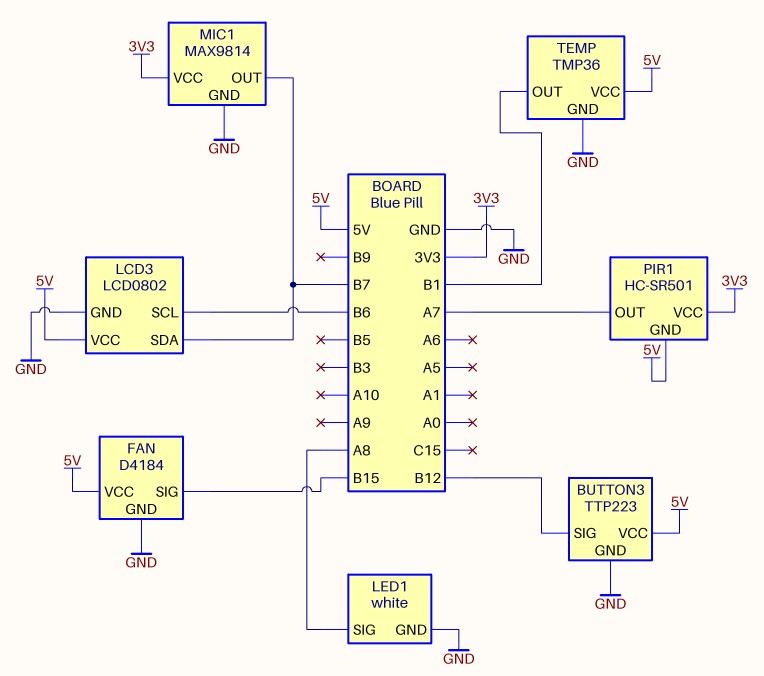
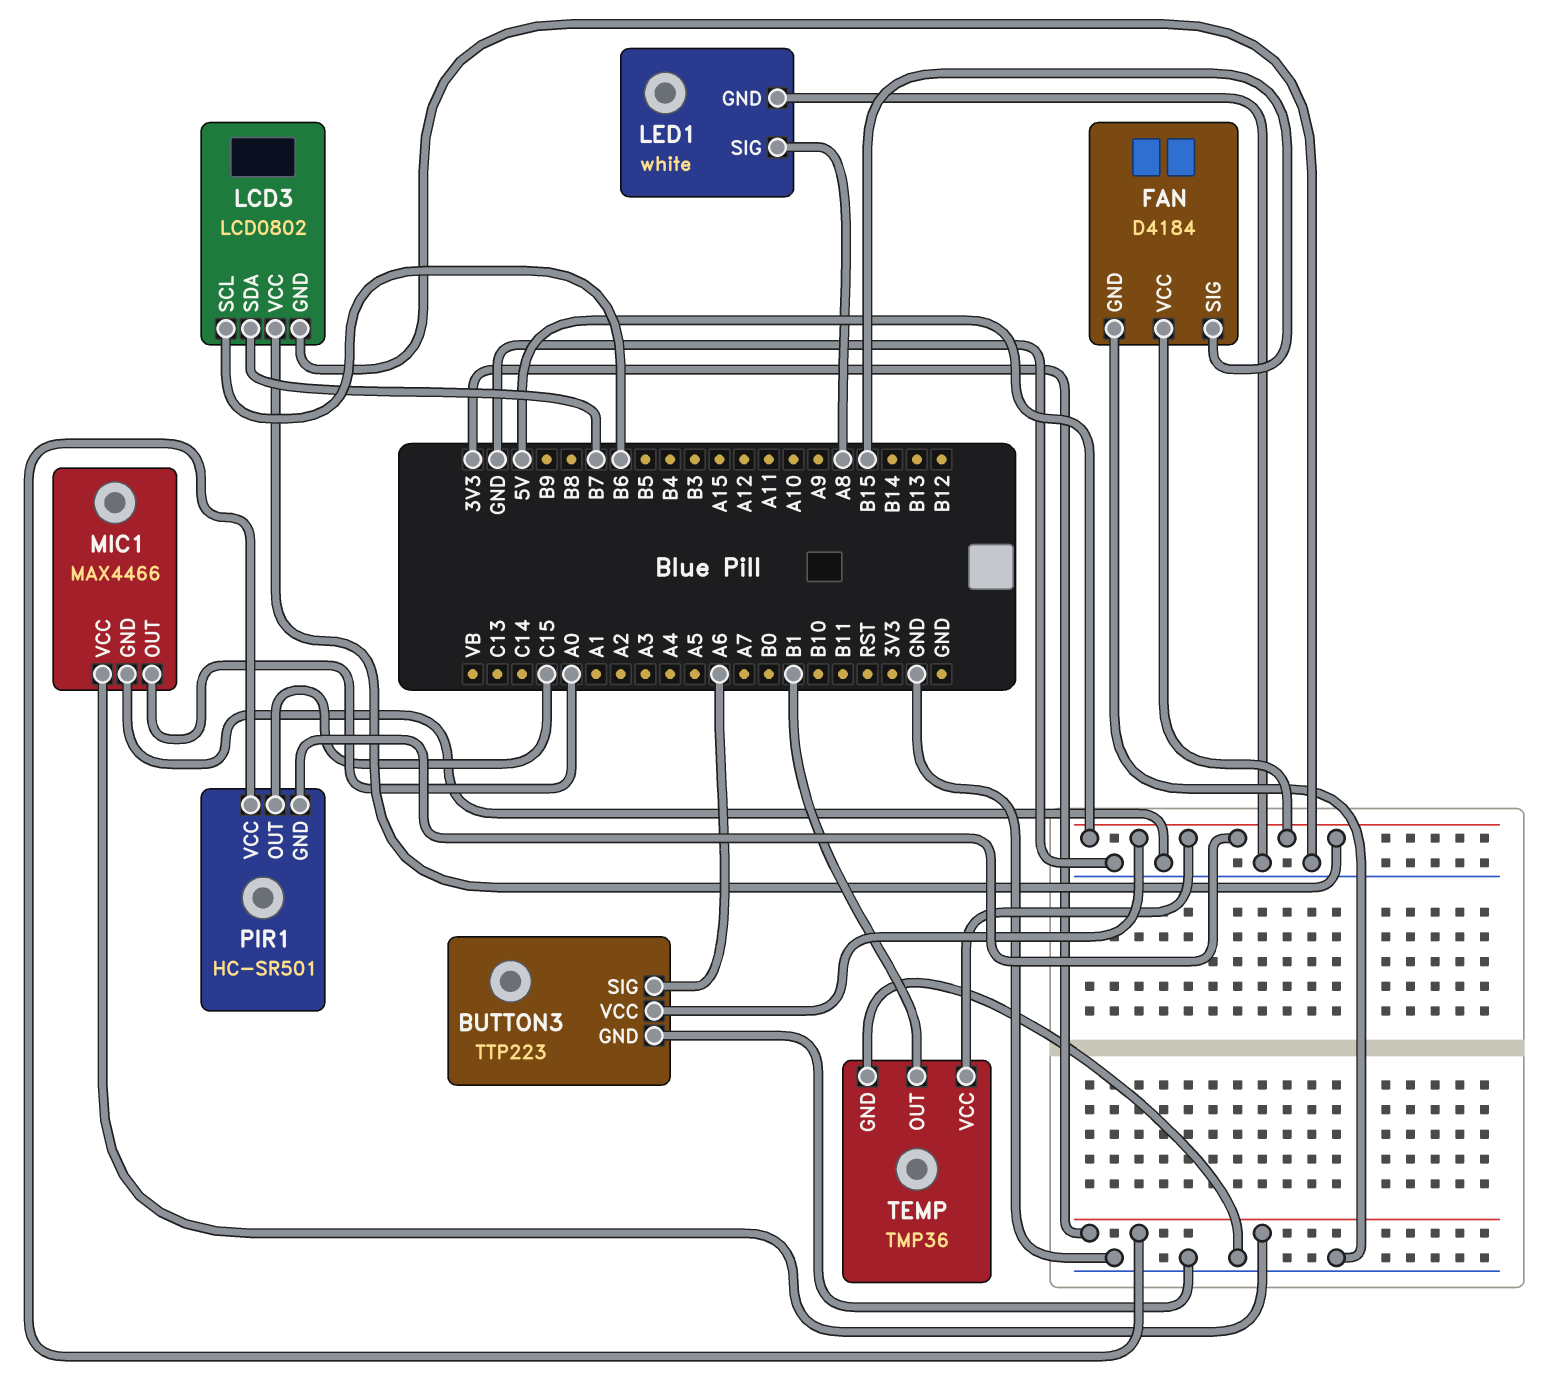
BUTTON3 pin SIG: B12 -> A6
MIC1: MAX9814 -> MAX4466
MIC1 pin OUT: B7 -> A0
PIR1 pin OUT: A7 -> C15

